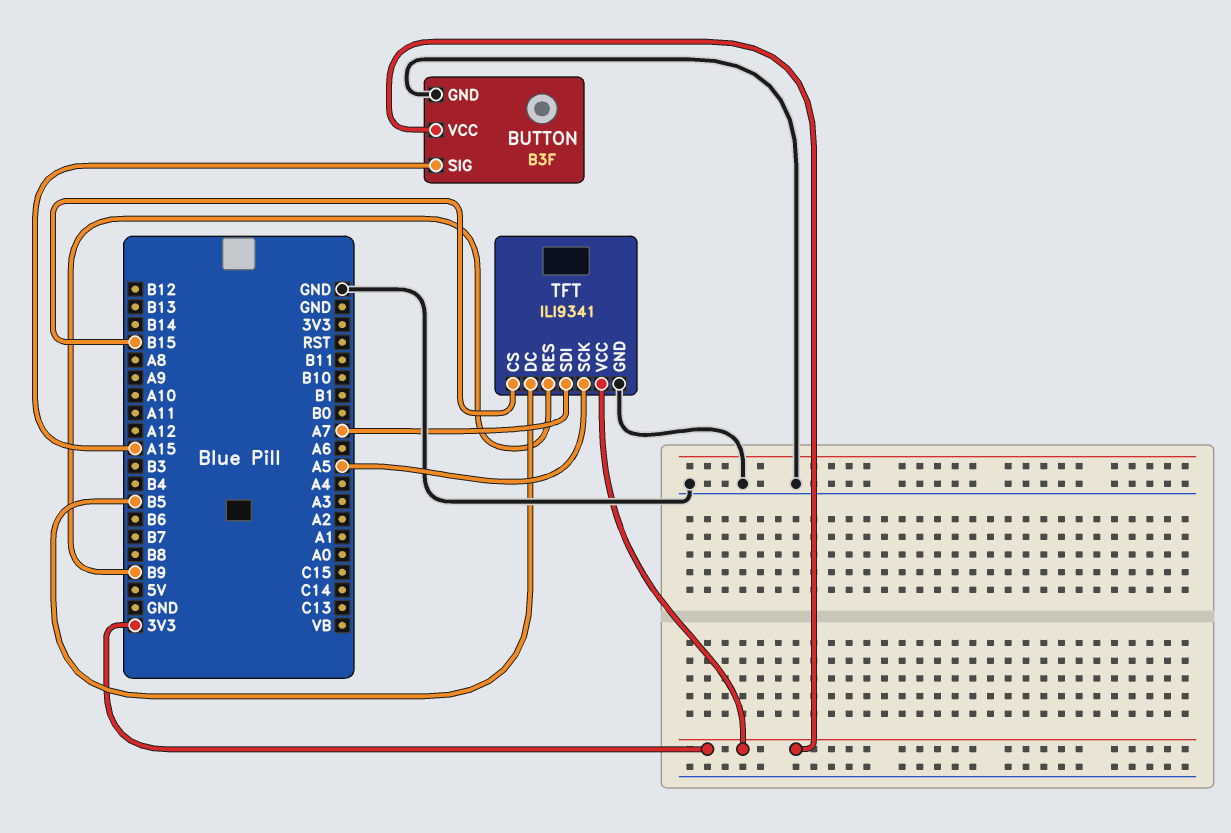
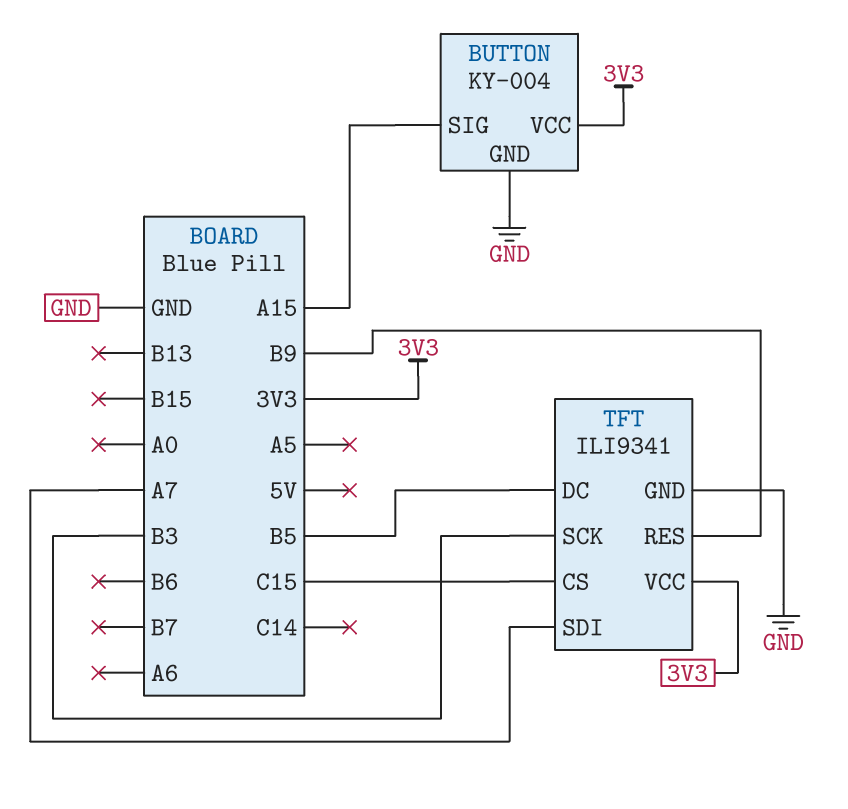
BUTTON: B3F -> KY-004
TFT pin CS: B15 -> C15
TFT pin SCK: A5 -> B3

